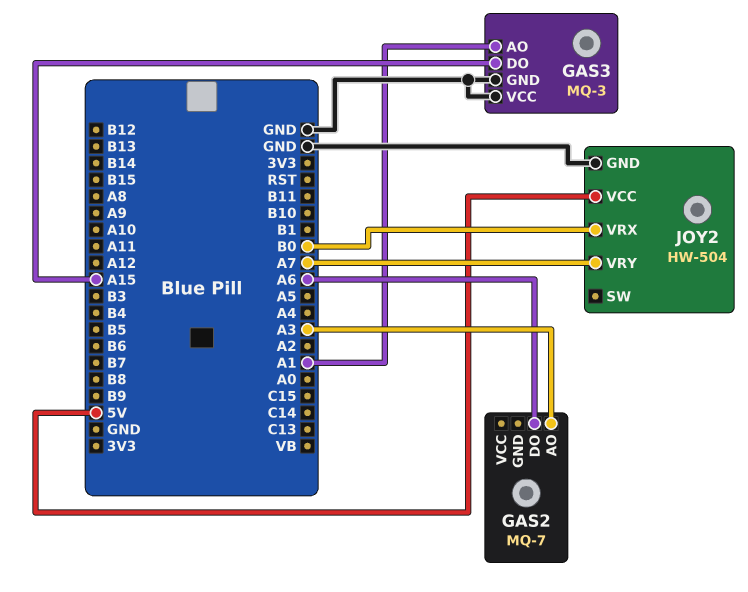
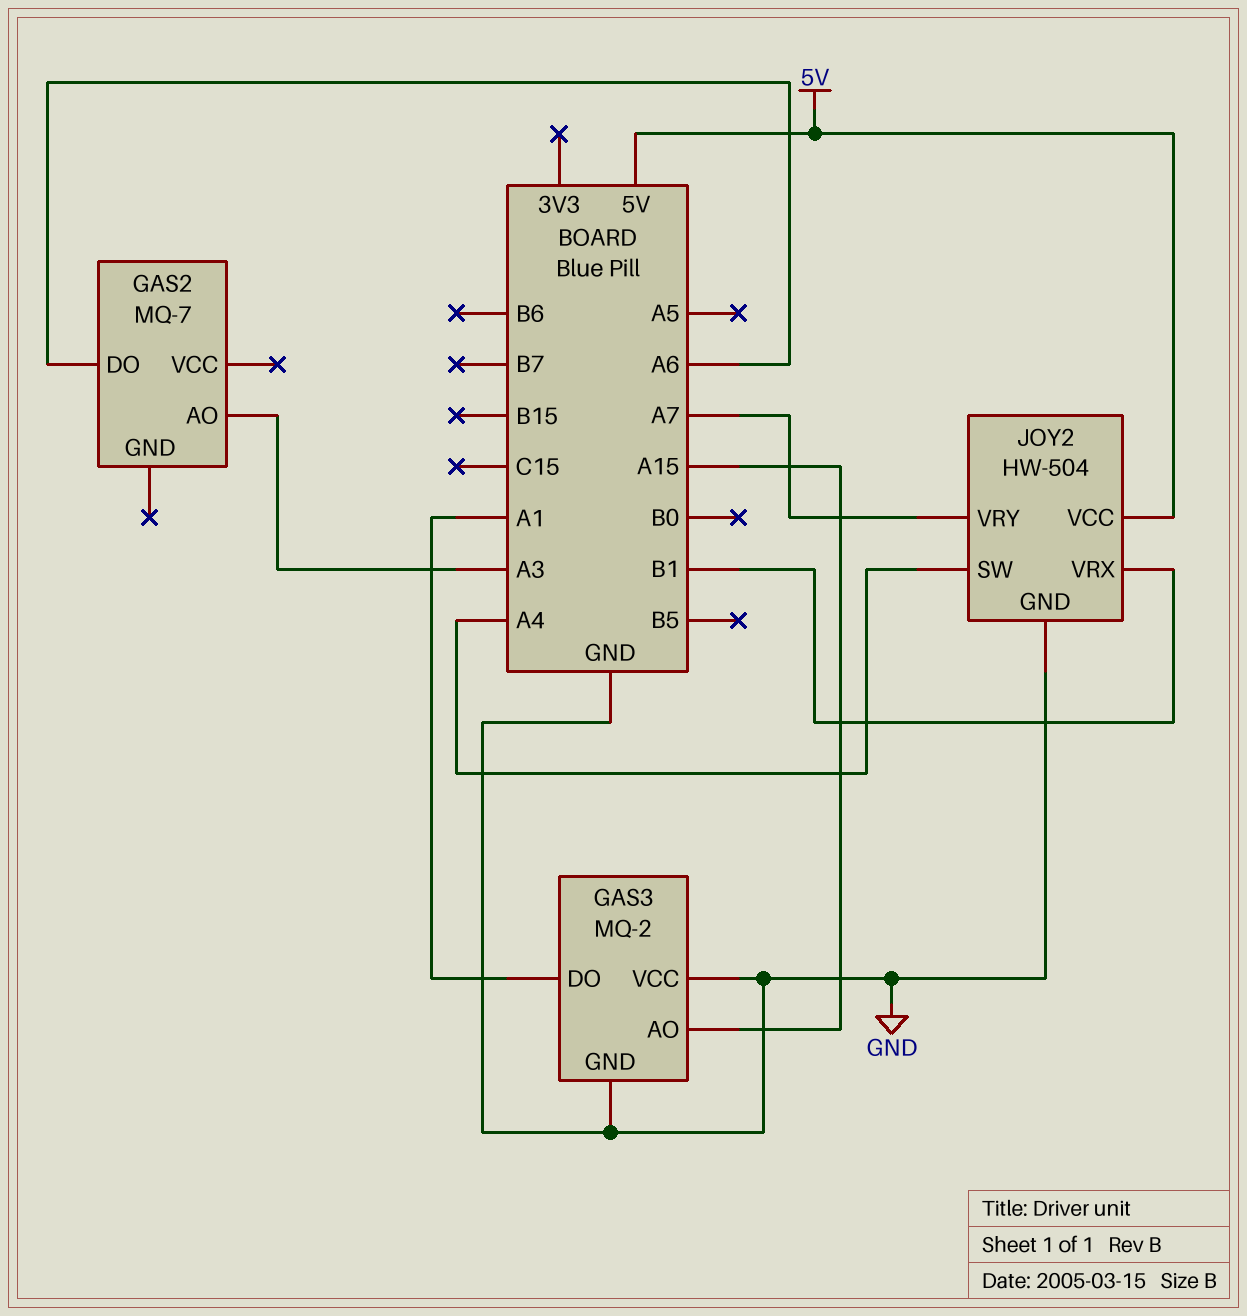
GAS3: MQ-3 -> MQ-2
GAS3 pin AO: A1 -> A15
GAS3 pin DO: A15 -> A1
JOY2 pin SW: none -> A4
JOY2 pin VRX: B0 -> B1

